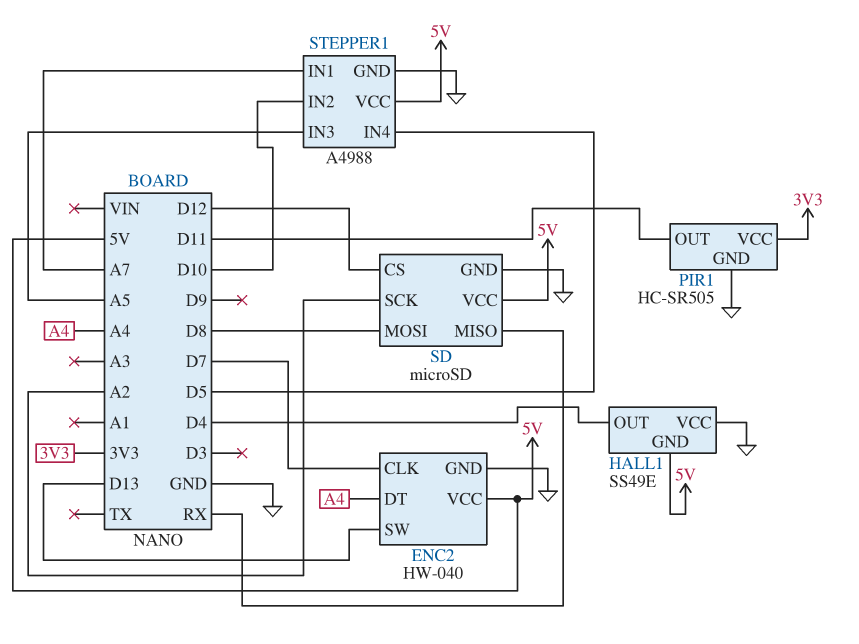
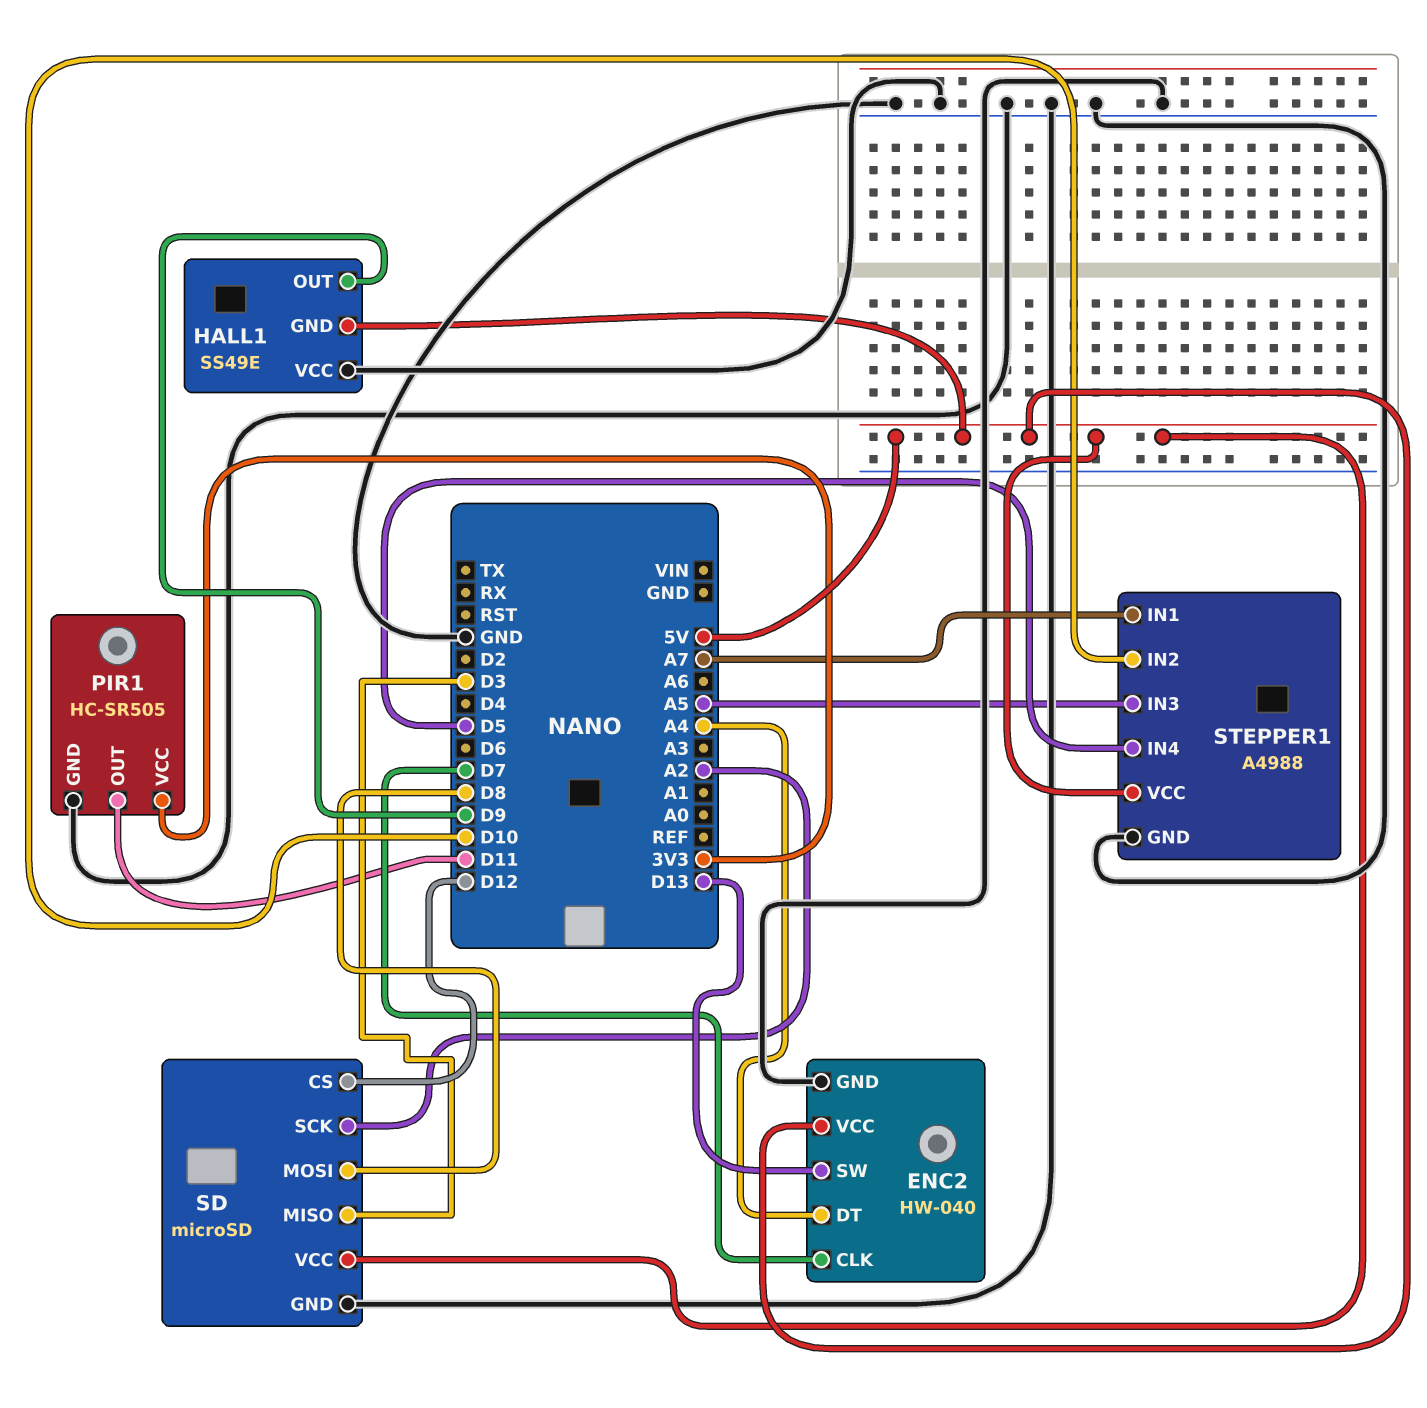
HALL1 pin OUT: D4 -> D9
SD pin MISO: RX -> D3

